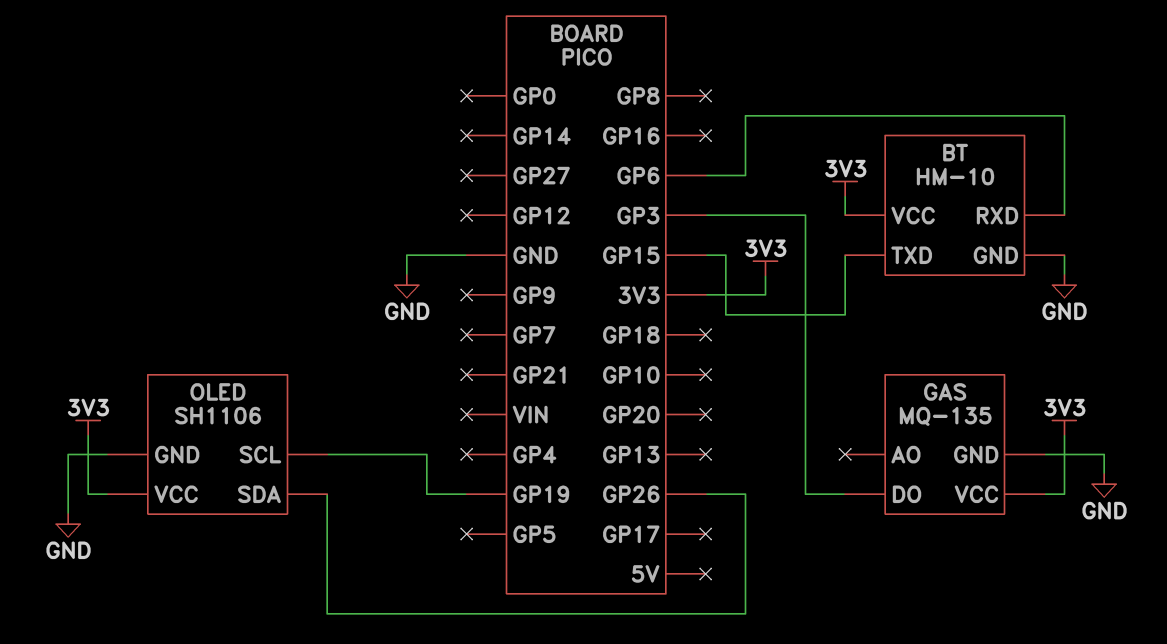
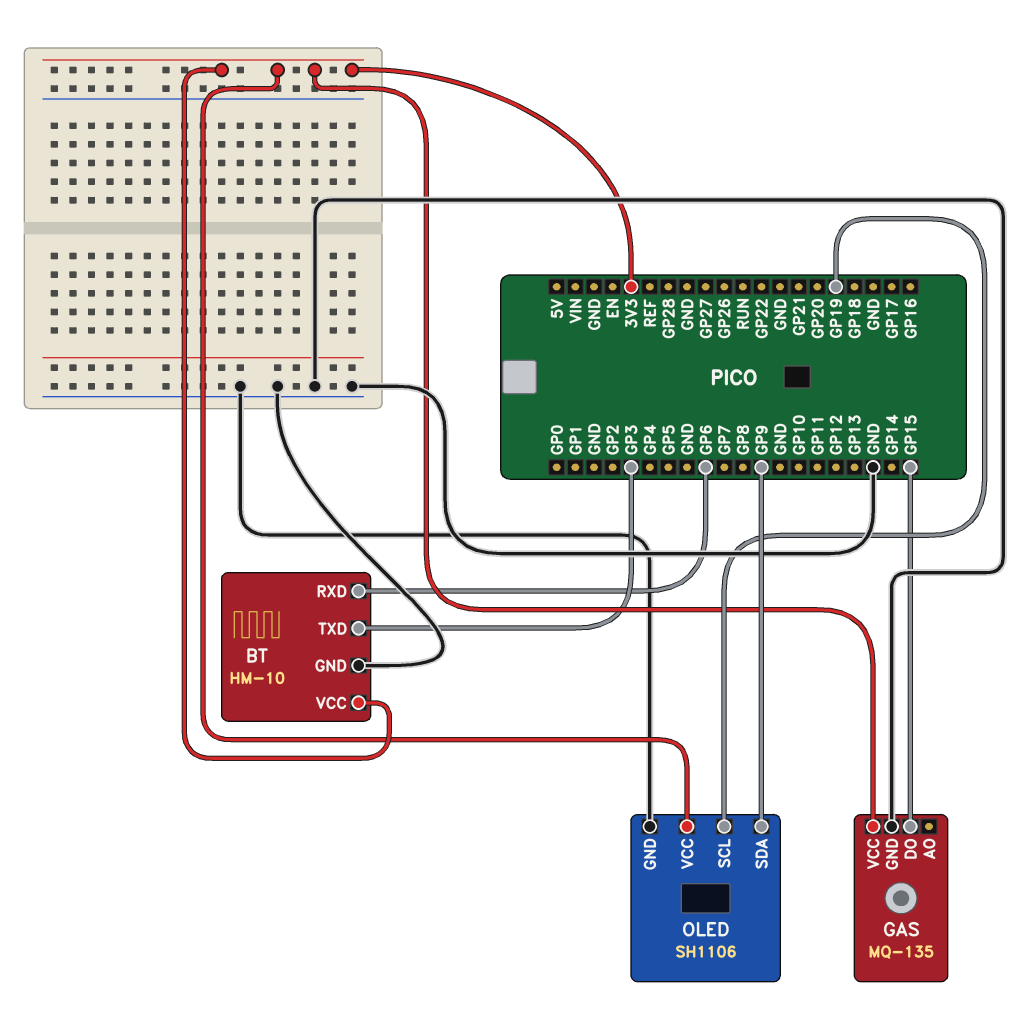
BT pin TXD: GP15 -> GP3
GAS pin DO: GP3 -> GP15
OLED pin SDA: GP26 -> GP9

